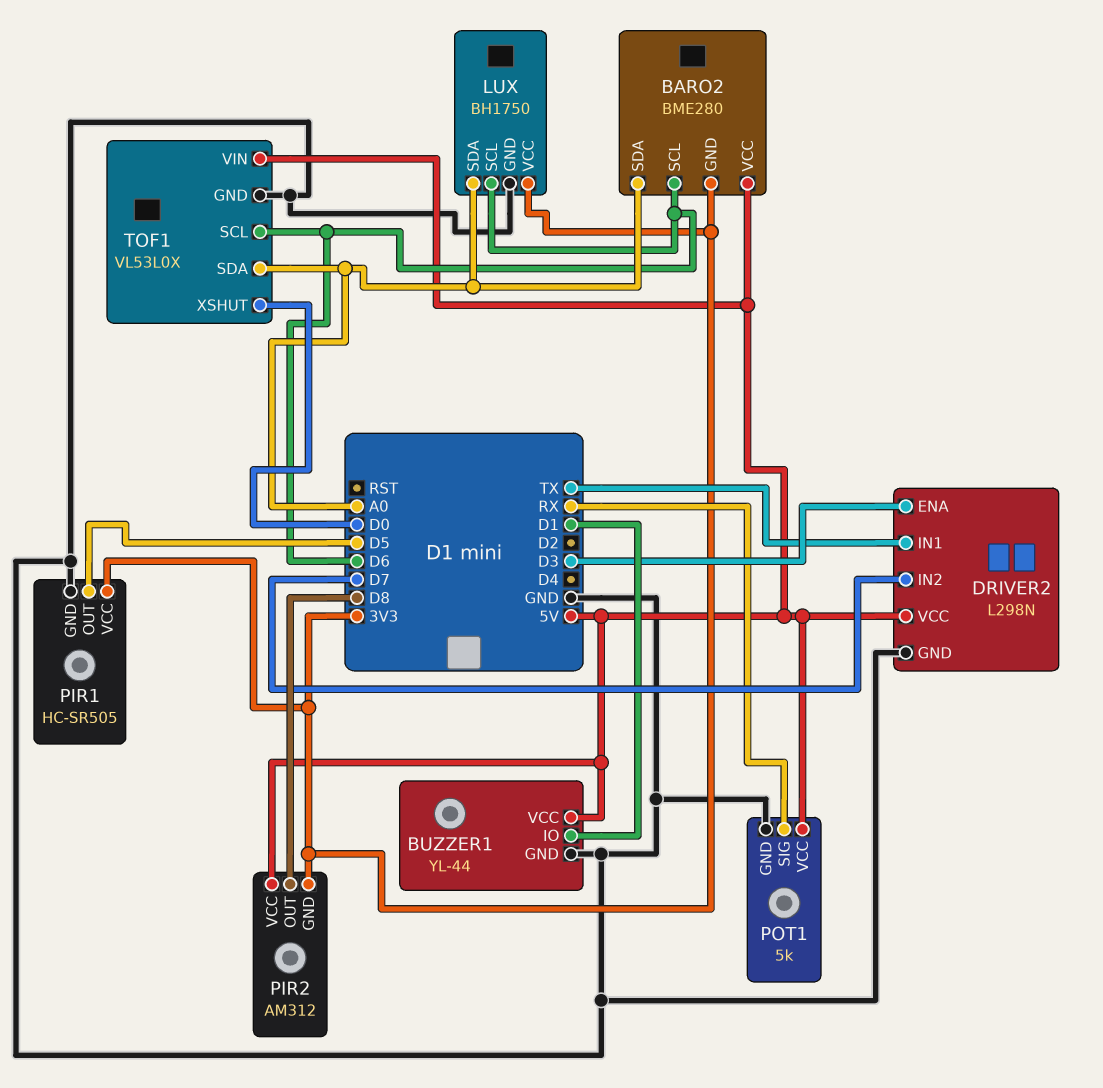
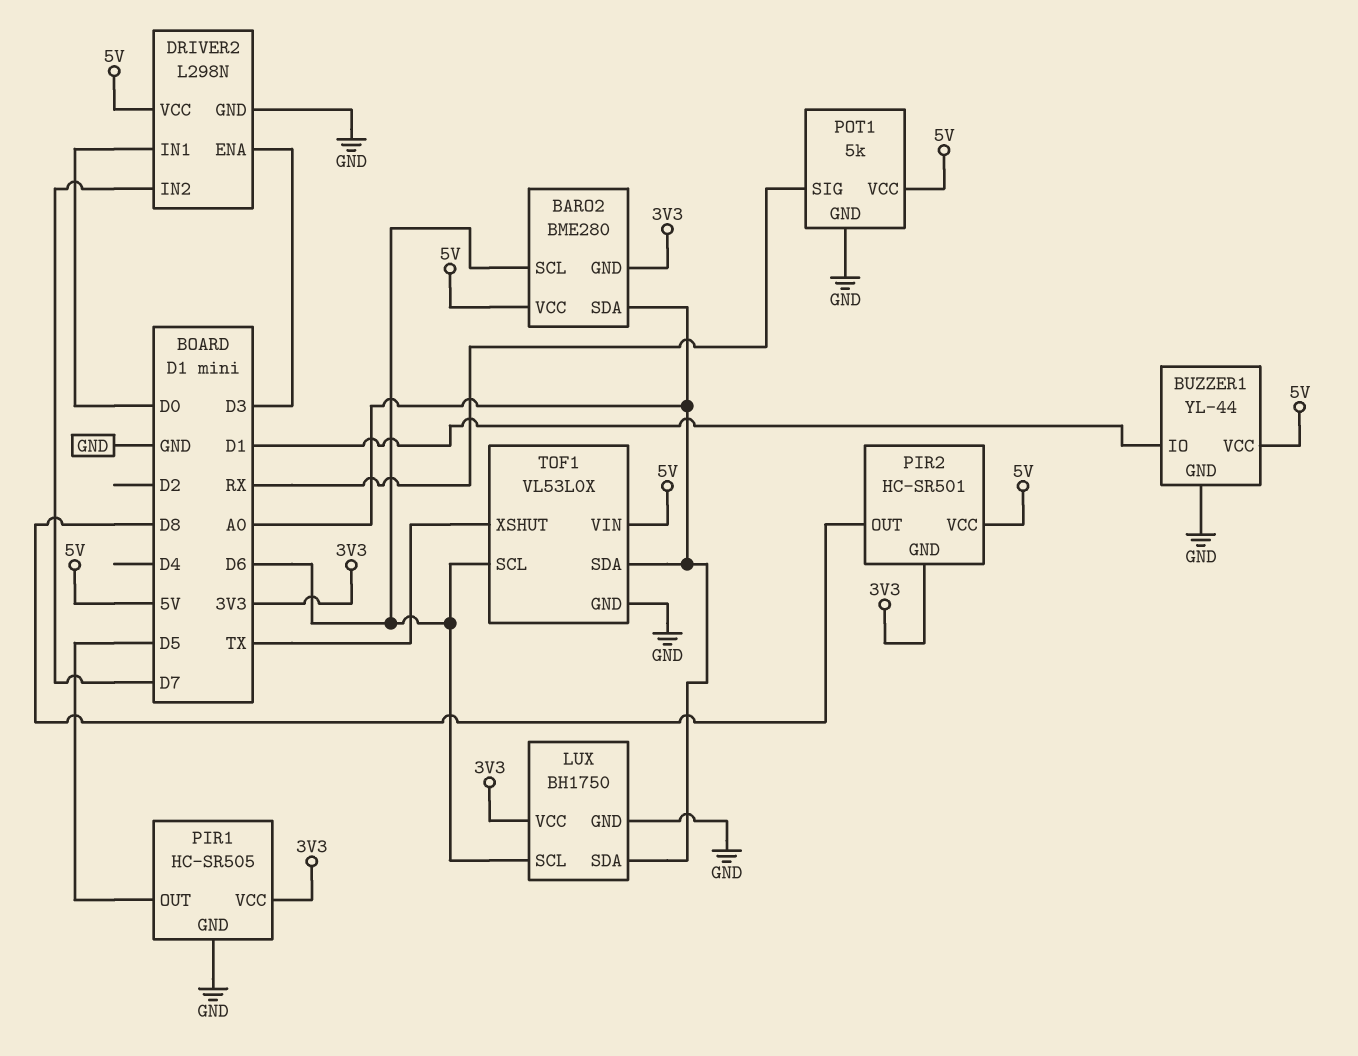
DRIVER2 pin IN1: TX -> D0
PIR2: AM312 -> HC-SR501
TOF1 pin XSHUT: D0 -> TX

